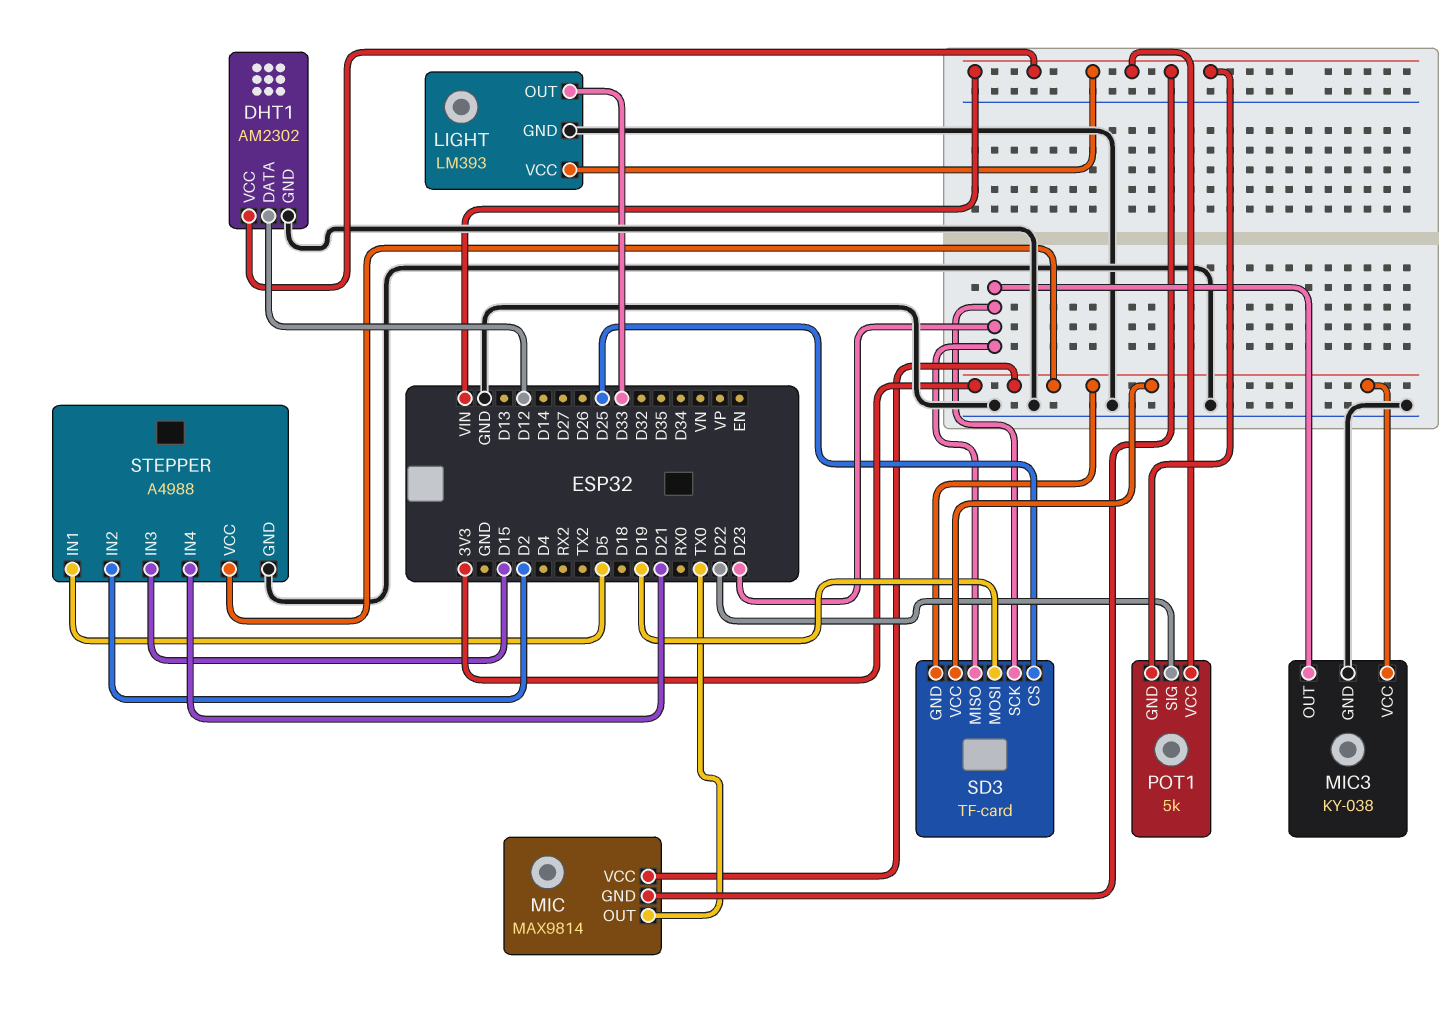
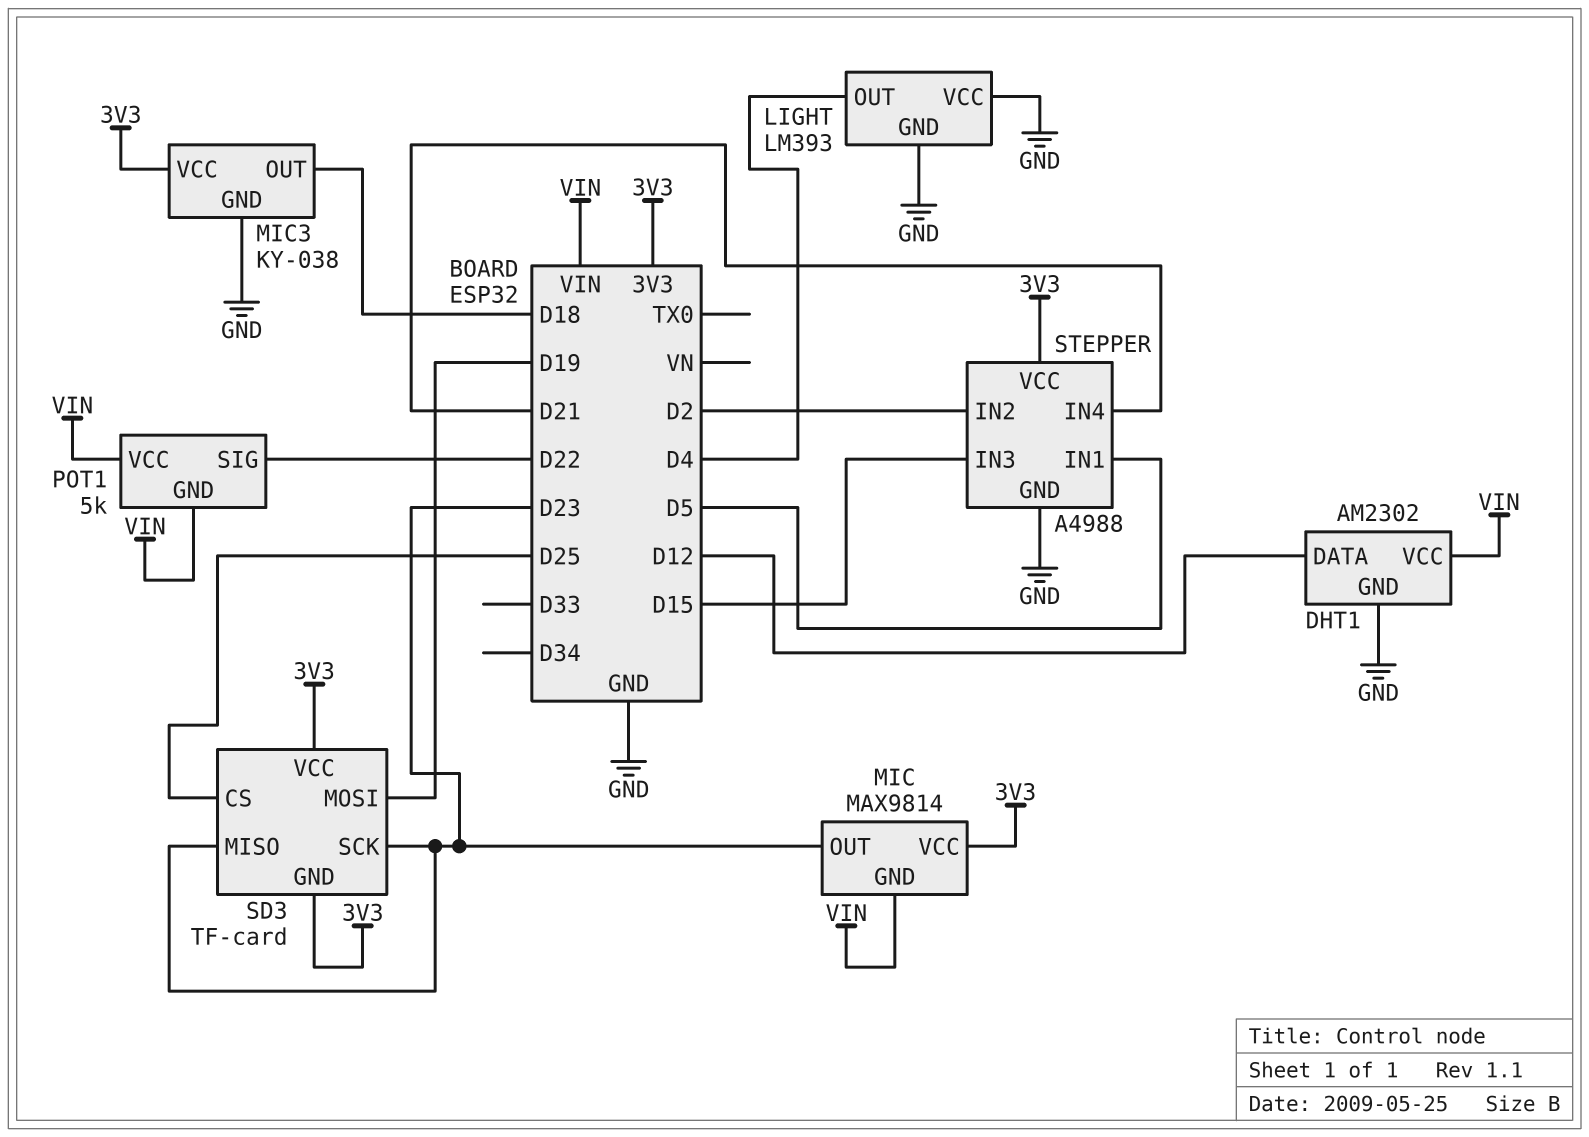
LIGHT pin OUT: D33 -> D4
LIGHT pin VCC: VIN -> GND
MIC pin OUT: TX0 -> D23
MIC3 pin OUT: D23 -> D18

